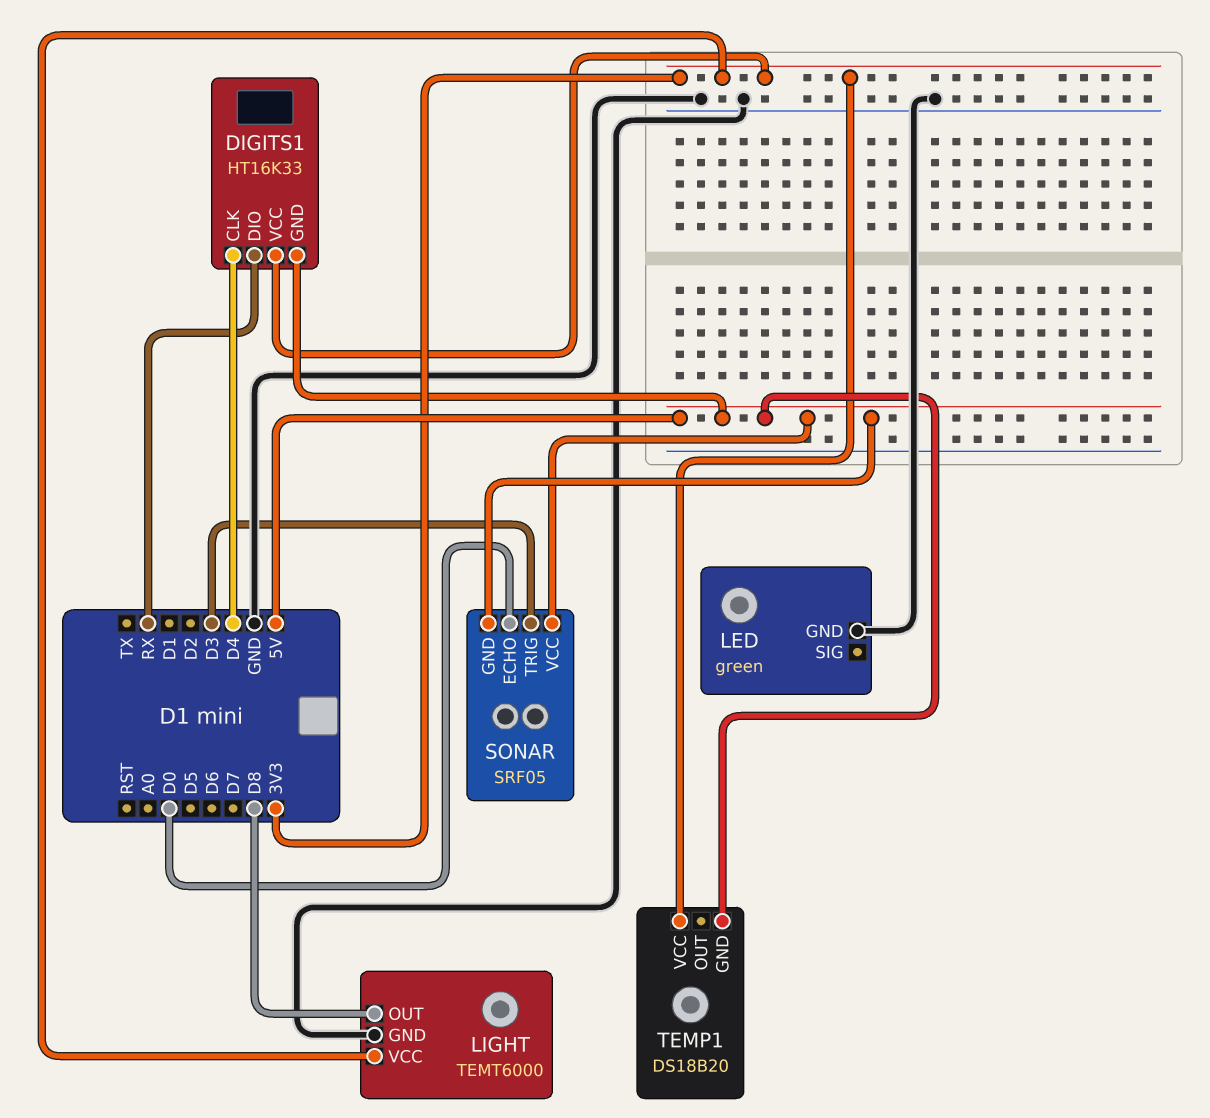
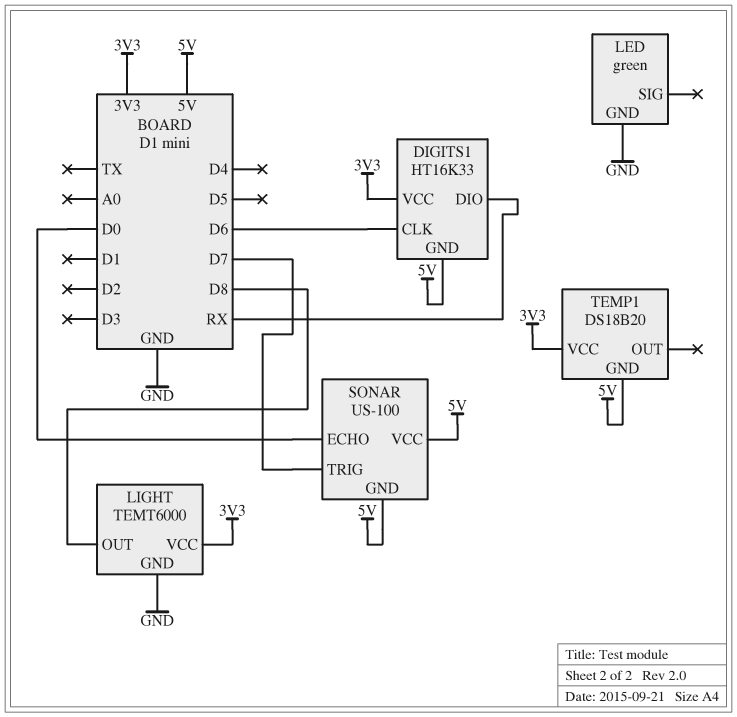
DIGITS1 pin CLK: D4 -> D6
SONAR: SRF05 -> US-100
SONAR pin TRIG: D3 -> D7

